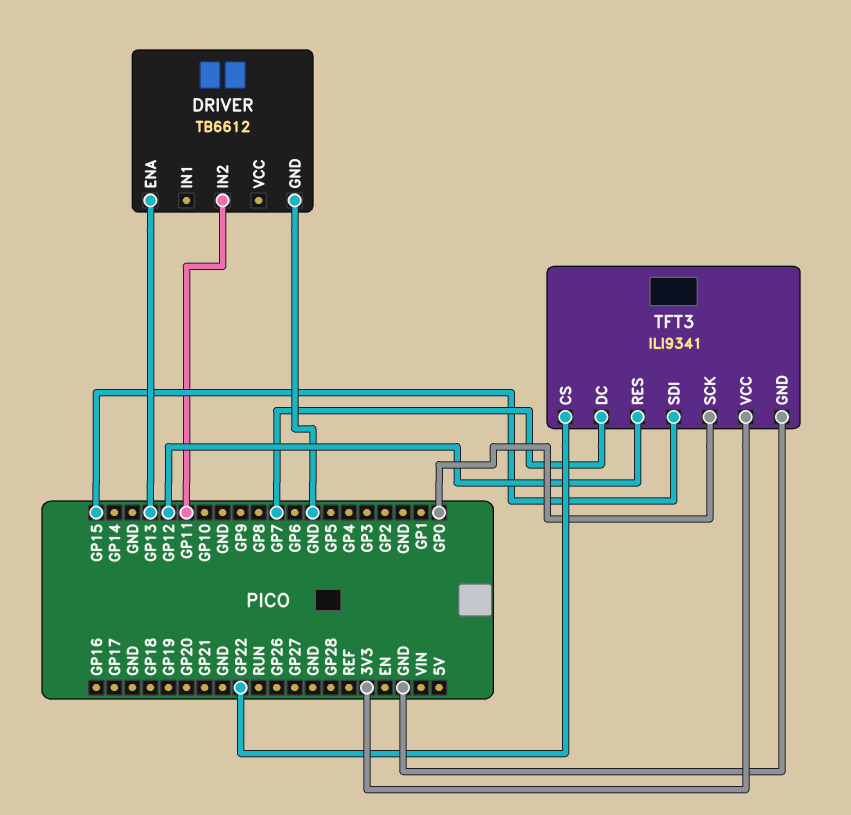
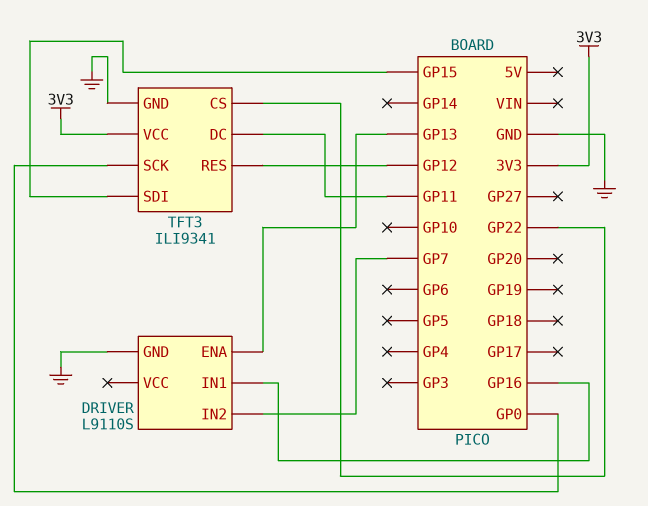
DRIVER: TB6612 -> L9110S
DRIVER pin IN1: none -> GP16
DRIVER pin IN2: GP11 -> GP7
TFT3 pin DC: GP7 -> GP11

